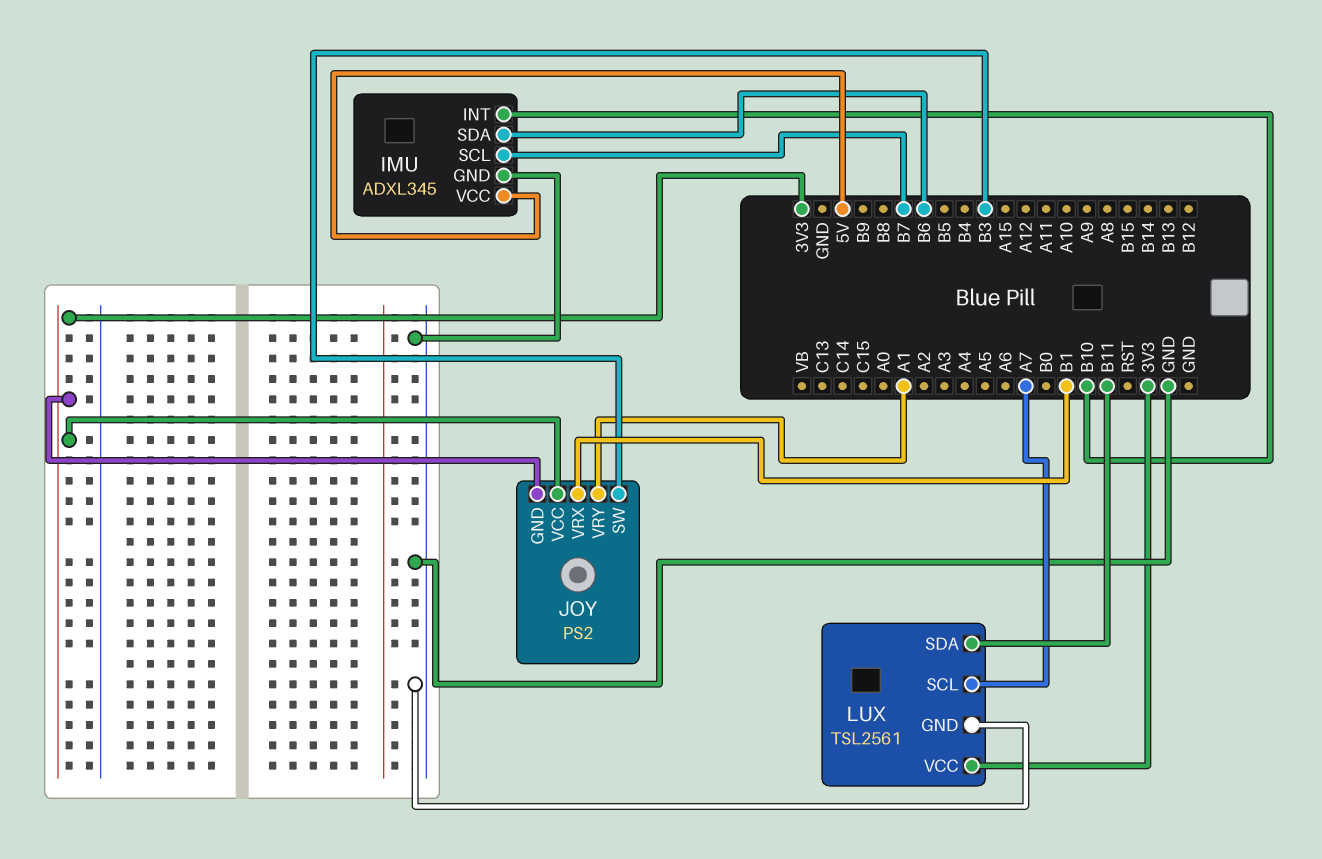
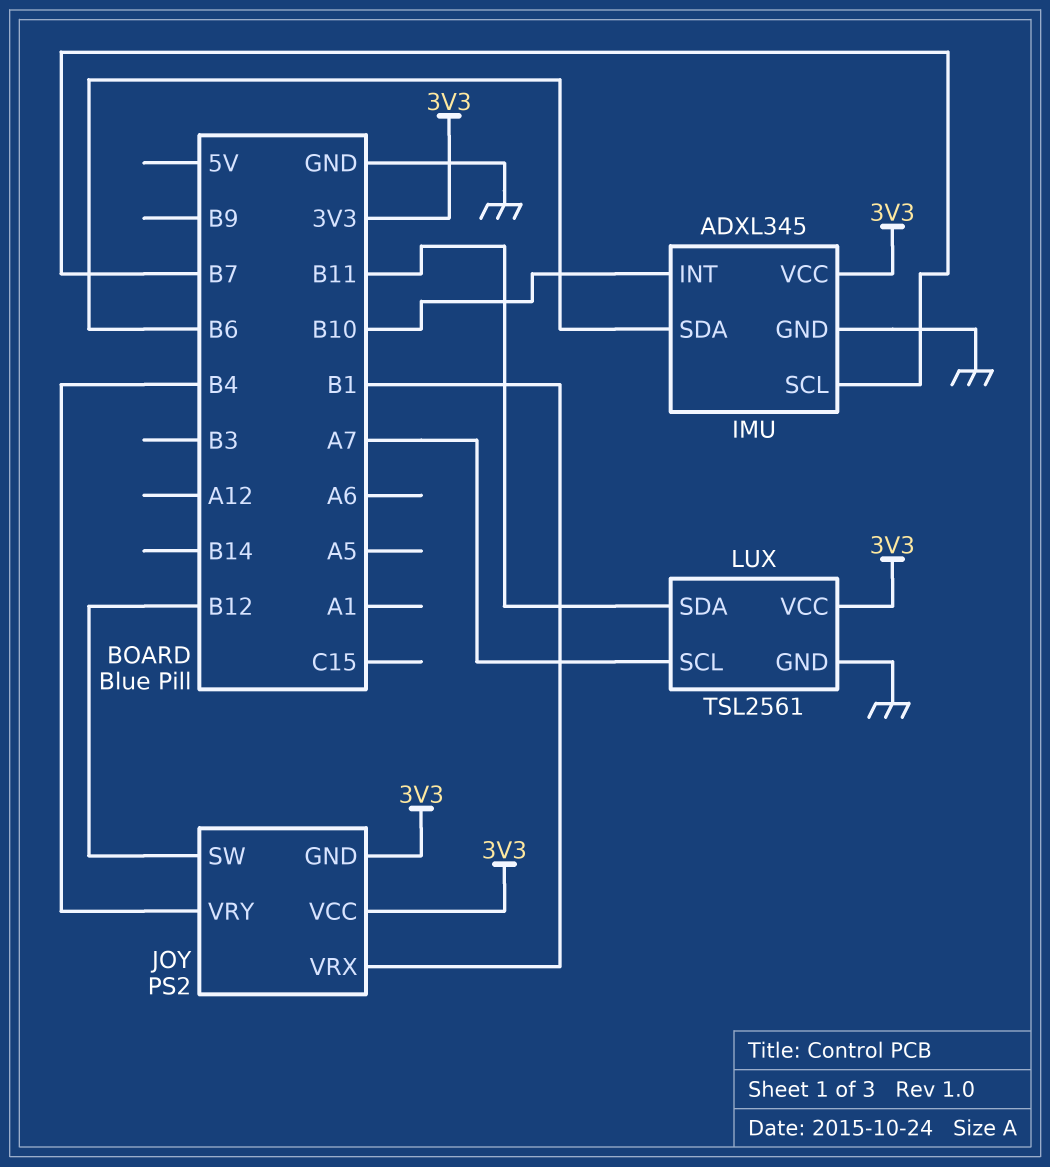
IMU pin VCC: 5V -> 3V3
JOY pin SW: B3 -> B12
JOY pin VRY: A1 -> B4

